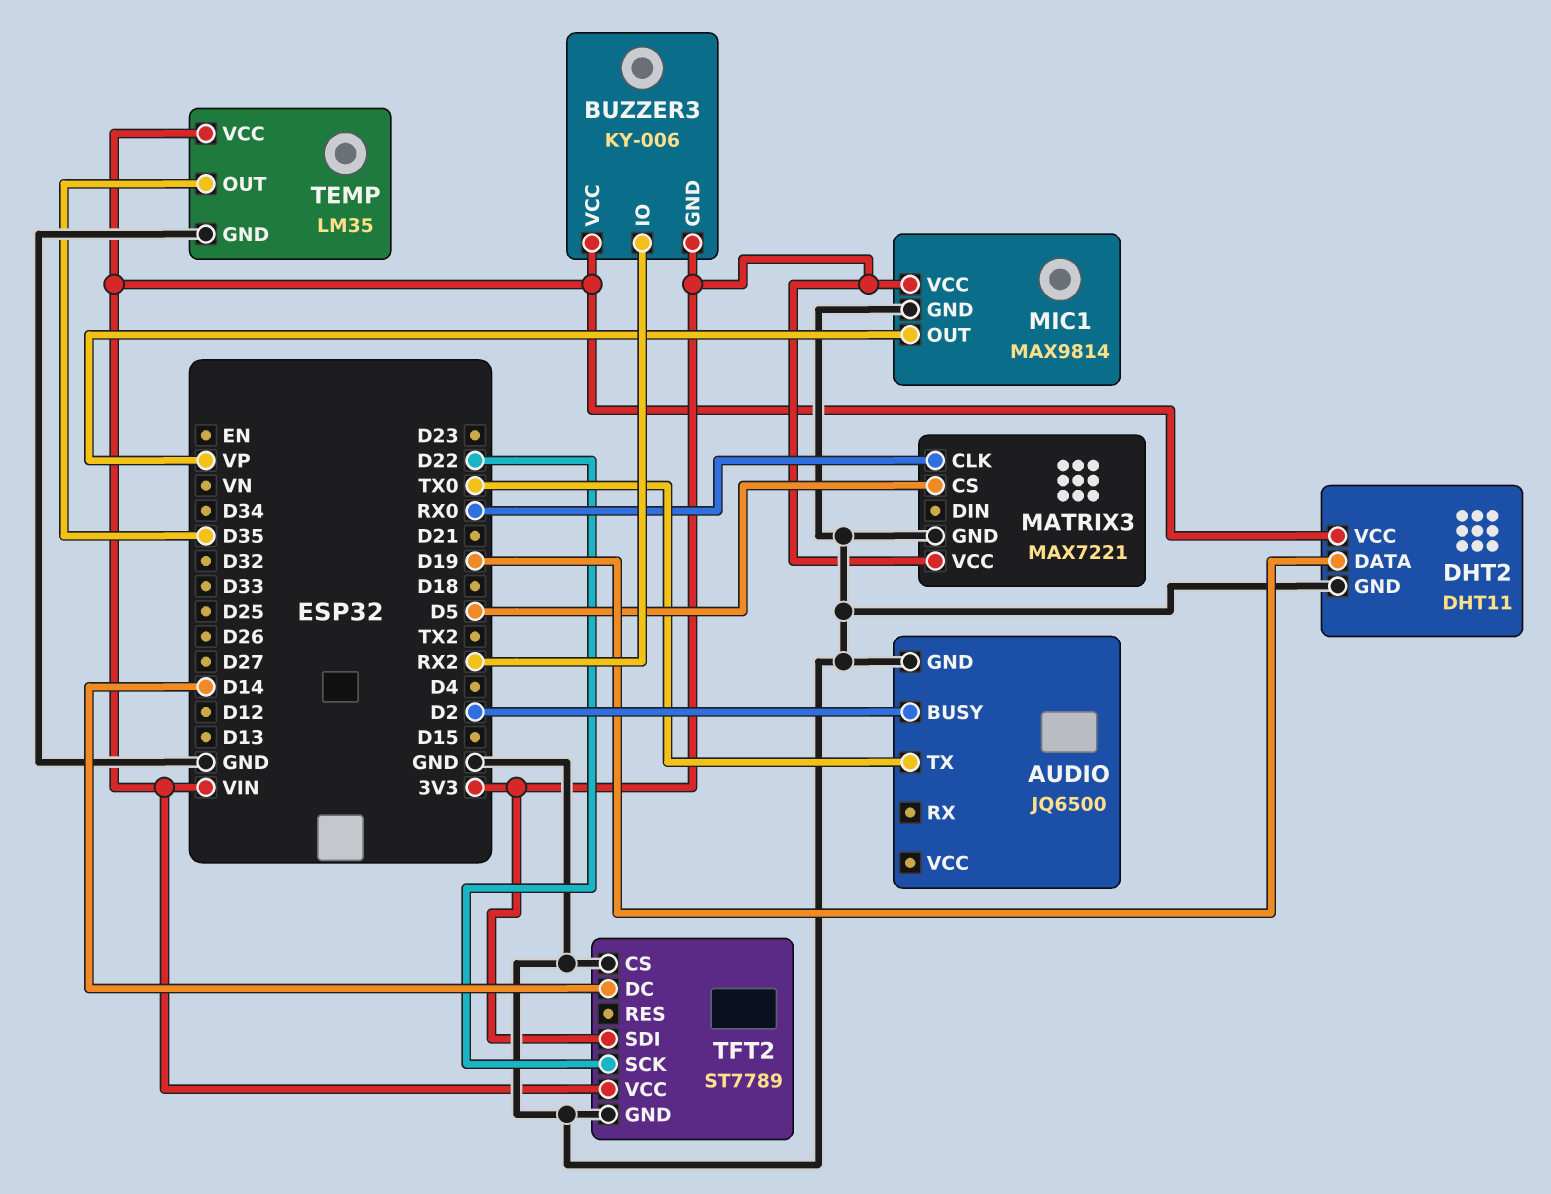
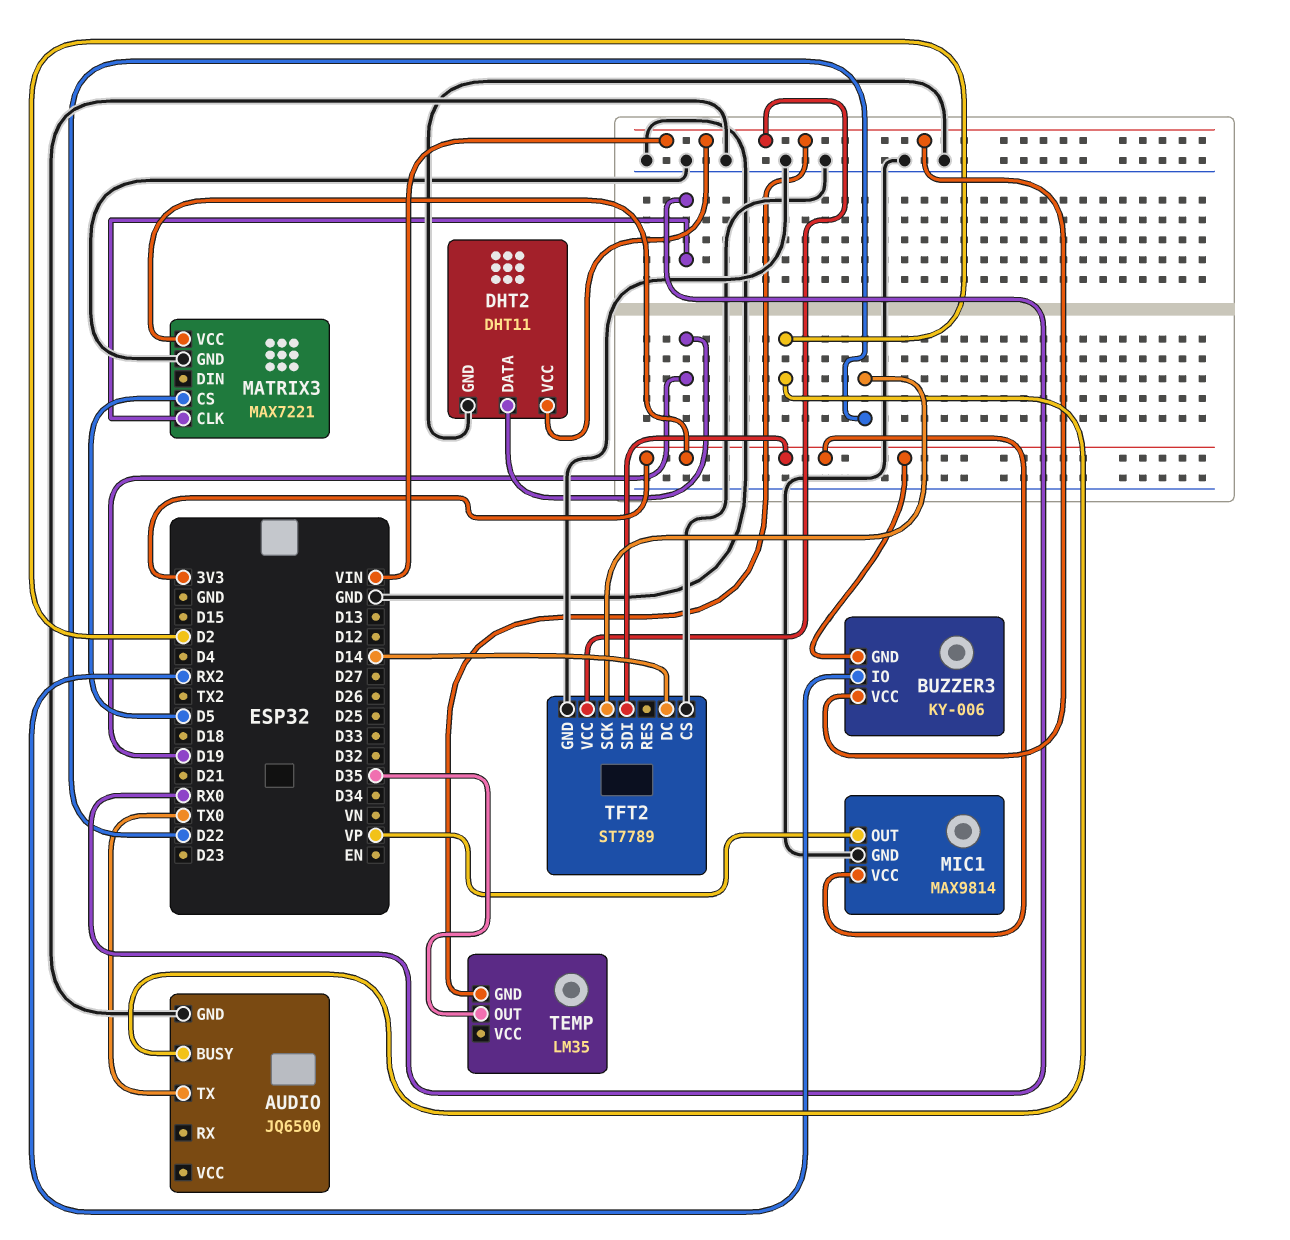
TEMP pin GND: GND -> VIN
TEMP pin VCC: VIN -> none

